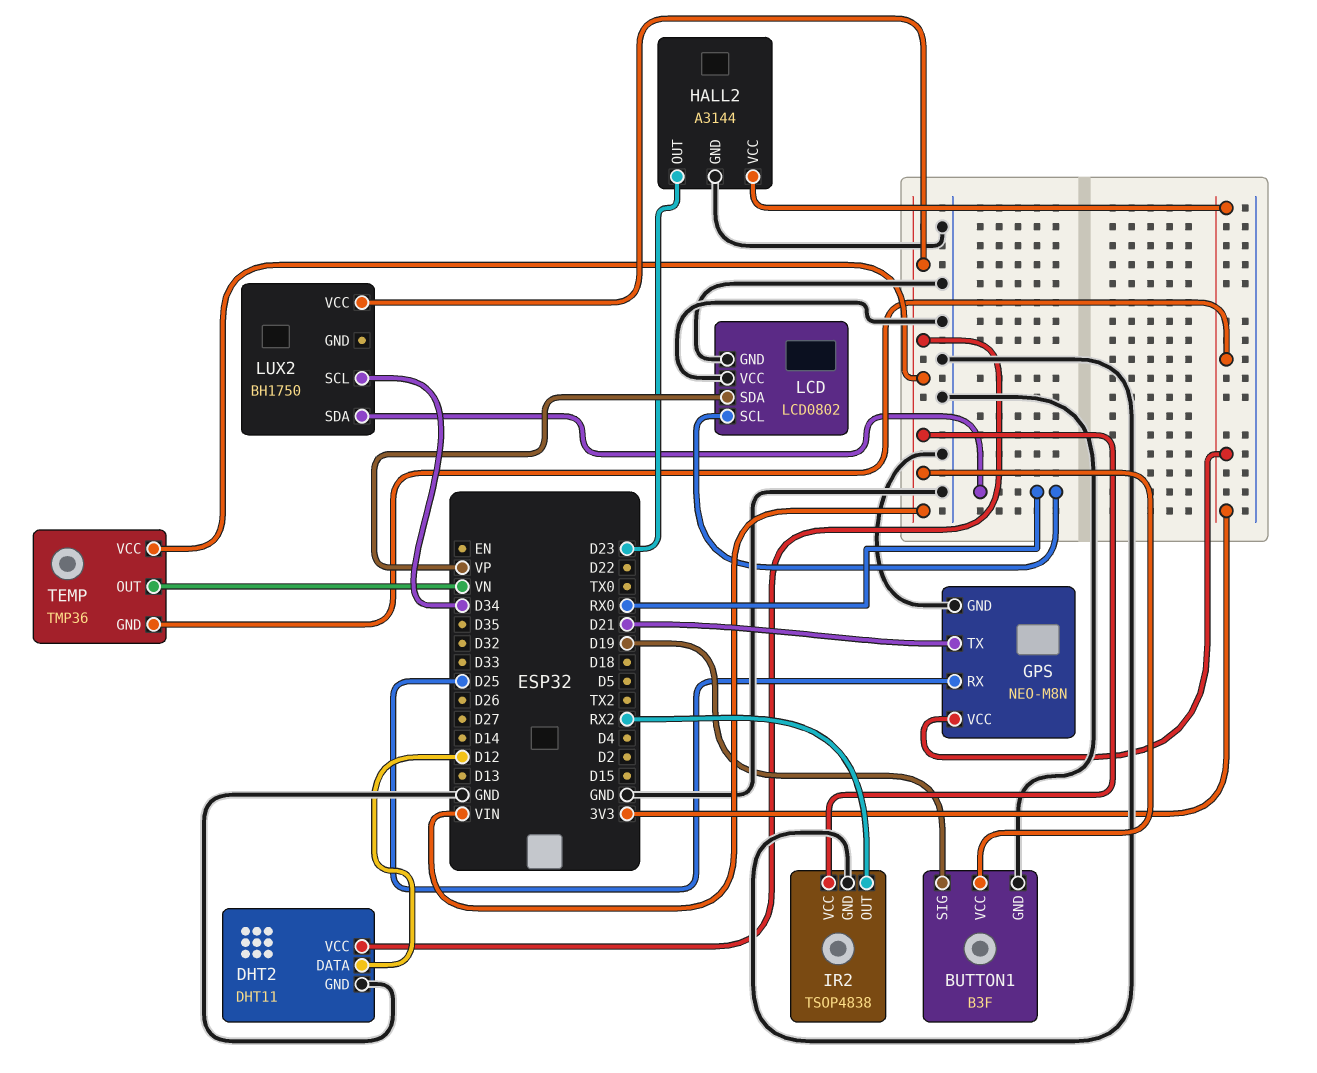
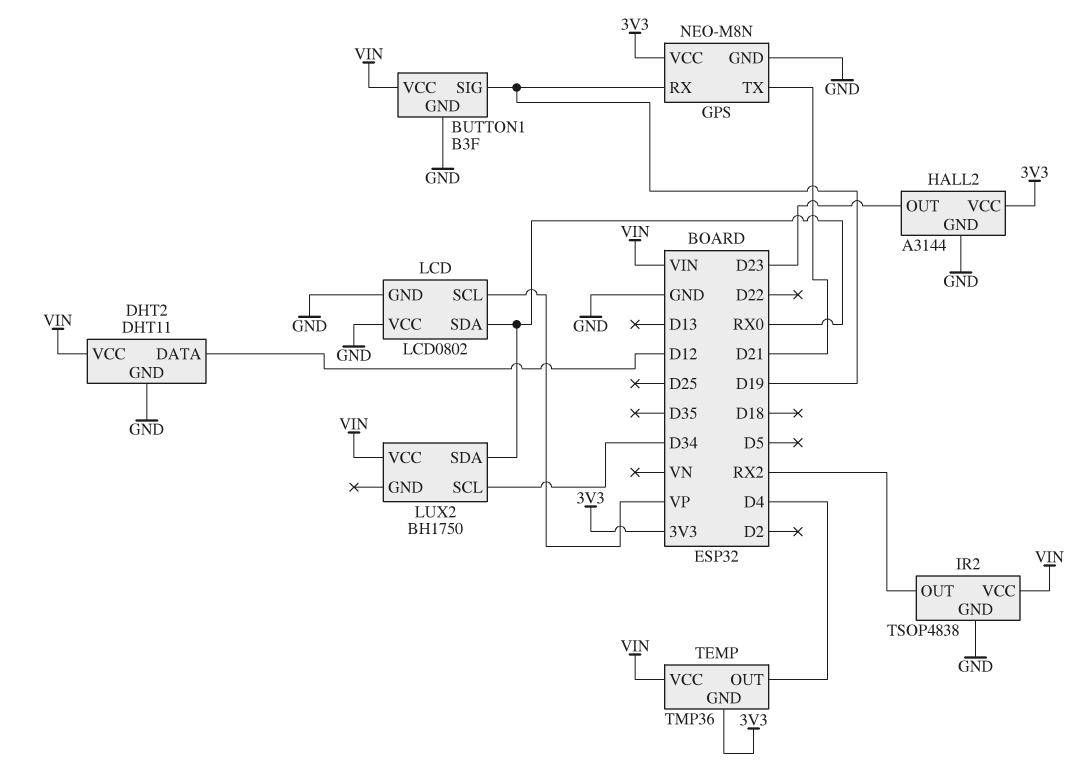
GPS pin RX: D25 -> D19
LCD pin SCL: RX0 -> VP
LCD pin SDA: VP -> RX0
TEMP pin OUT: VN -> D4

